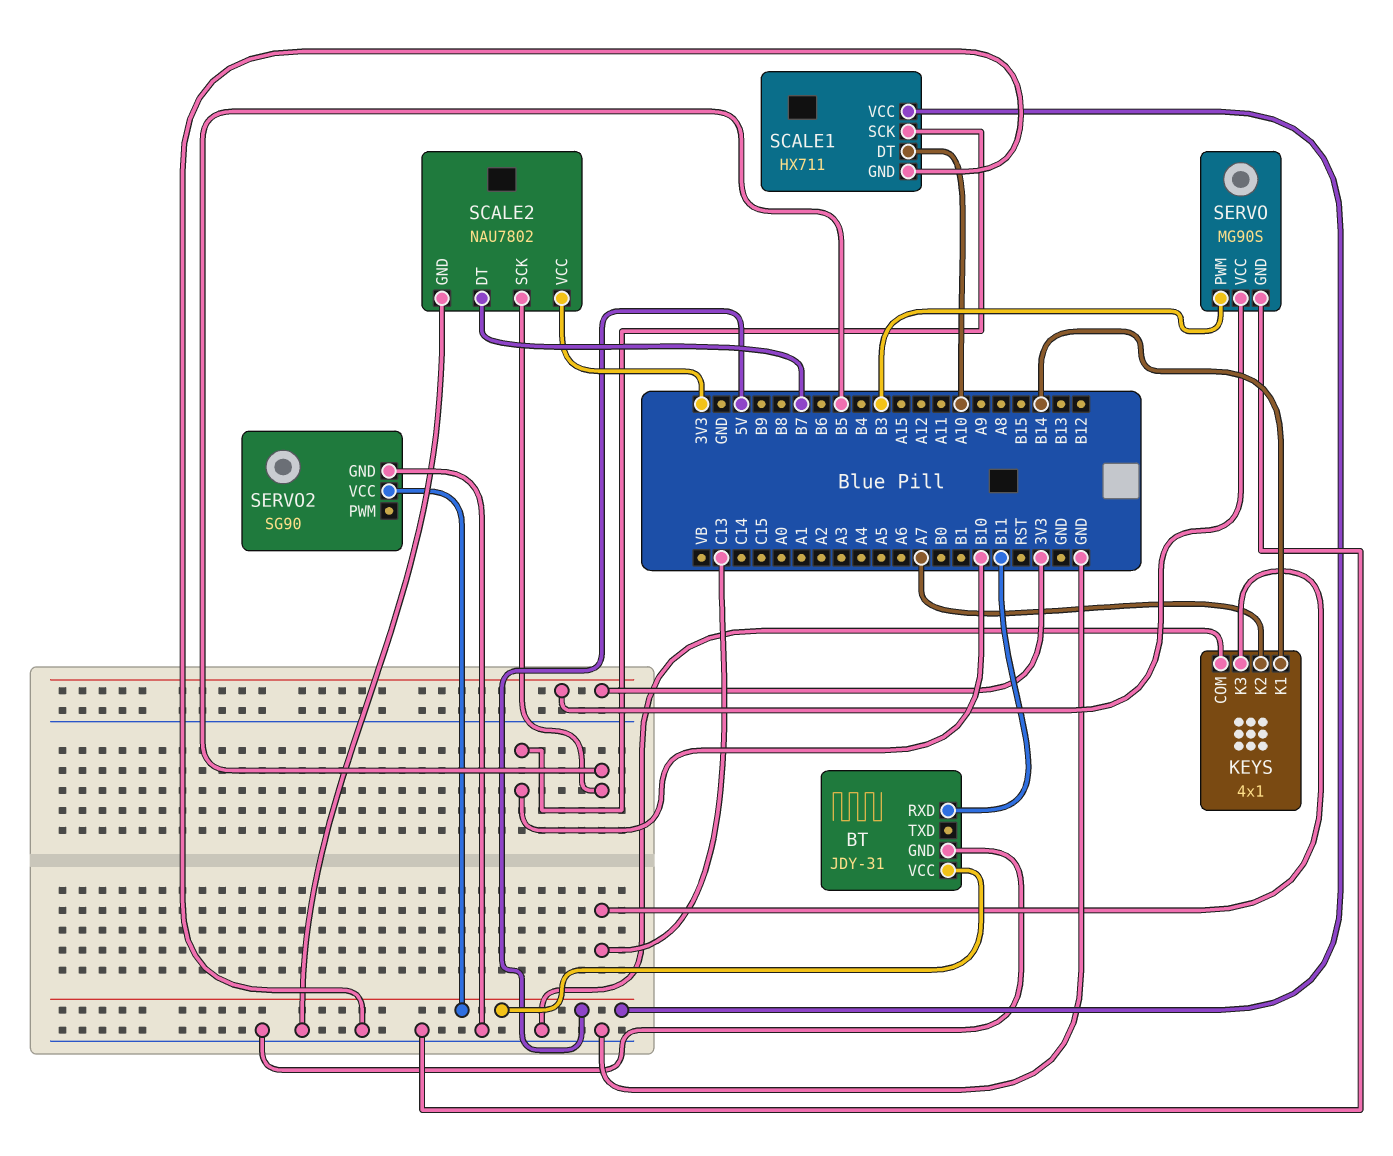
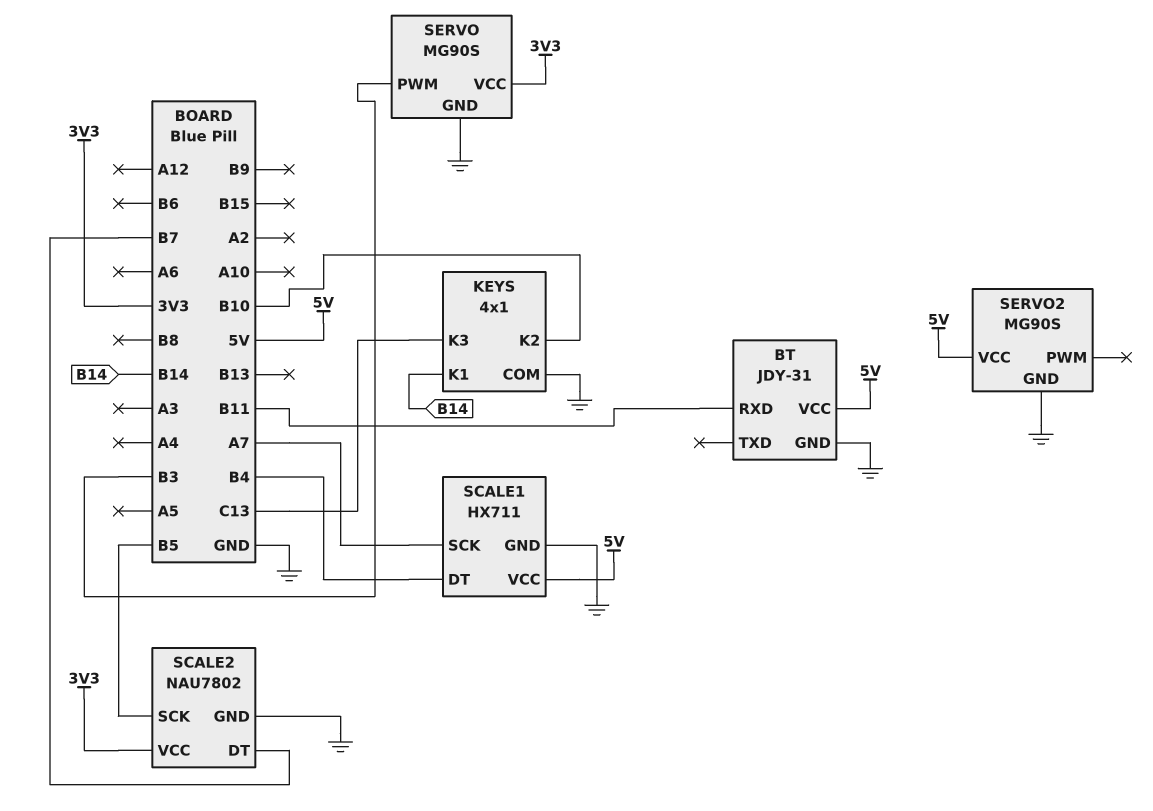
KEYS pin K2: A7 -> B10
SCALE1 pin DT: A10 -> B4
SCALE1 pin SCK: B10 -> A7
SERVO2: SG90 -> MG90S

